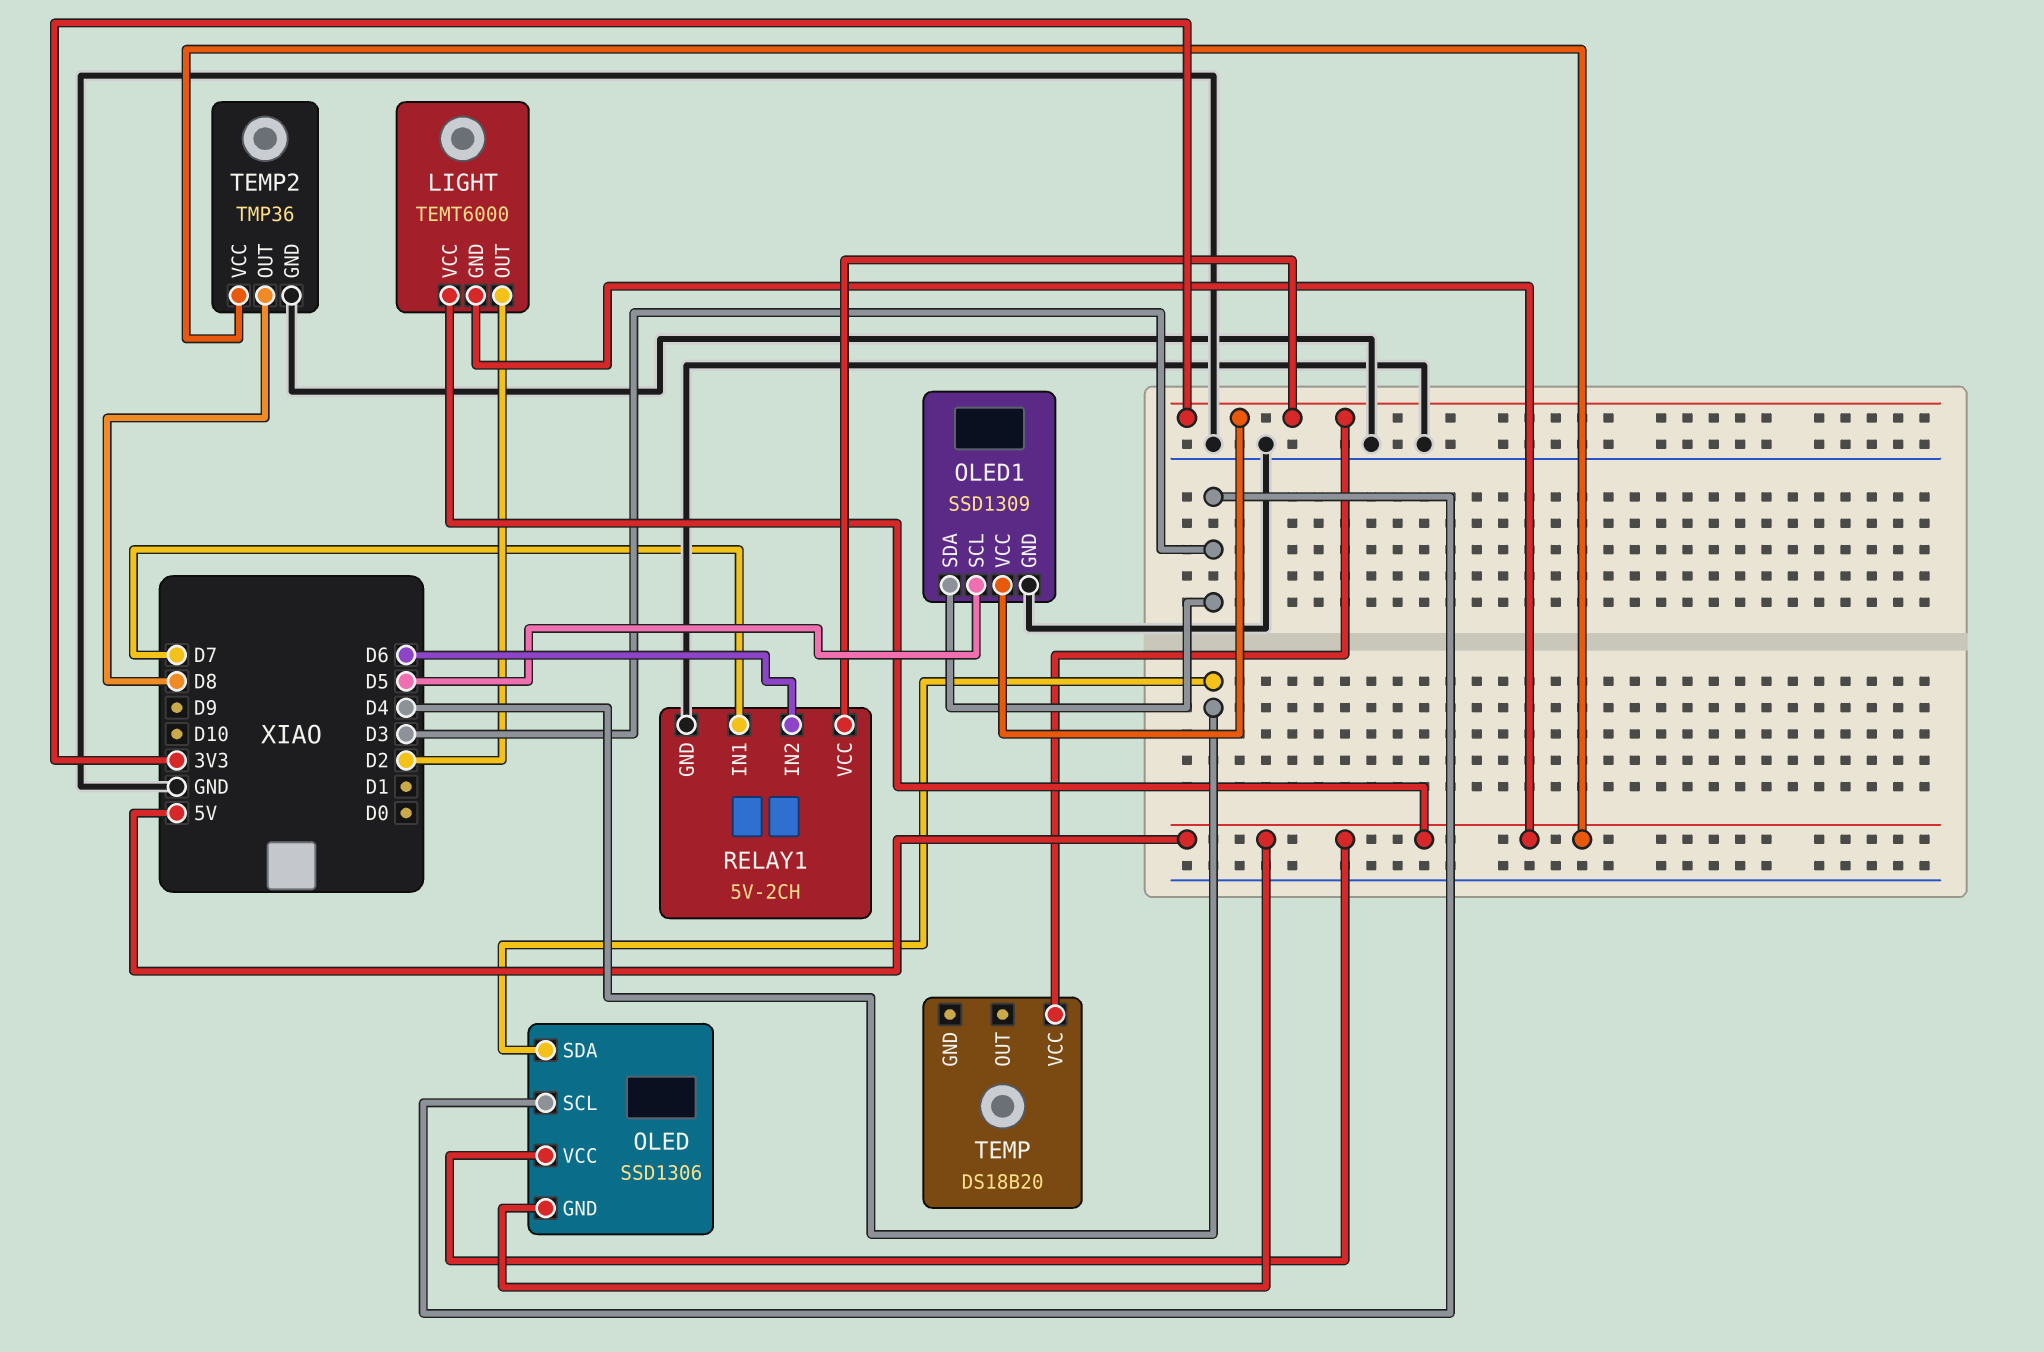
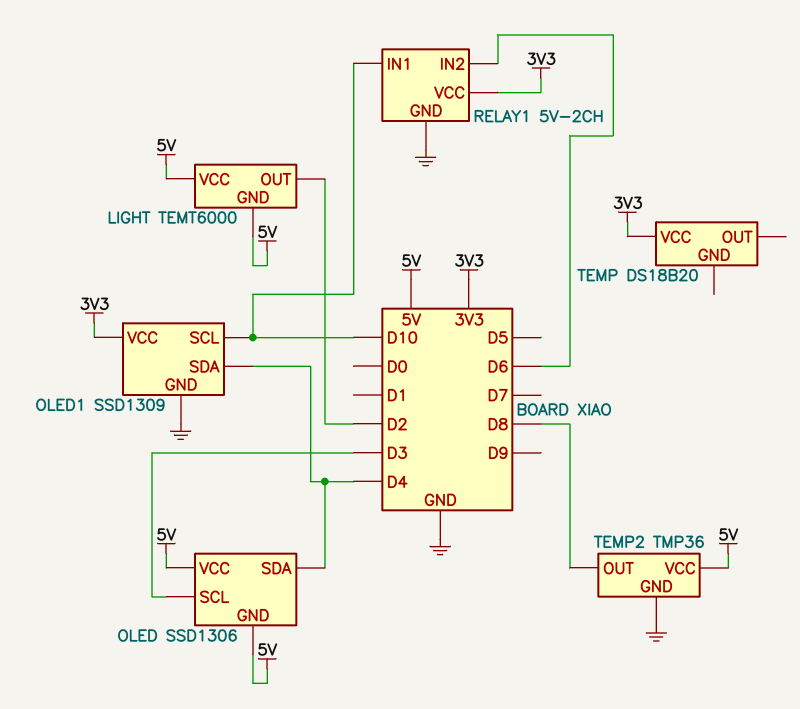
OLED1 pin SCL: D5 -> D10
OLED1 pin SDA: D3 -> D4
RELAY1 pin IN1: D7 -> D10

